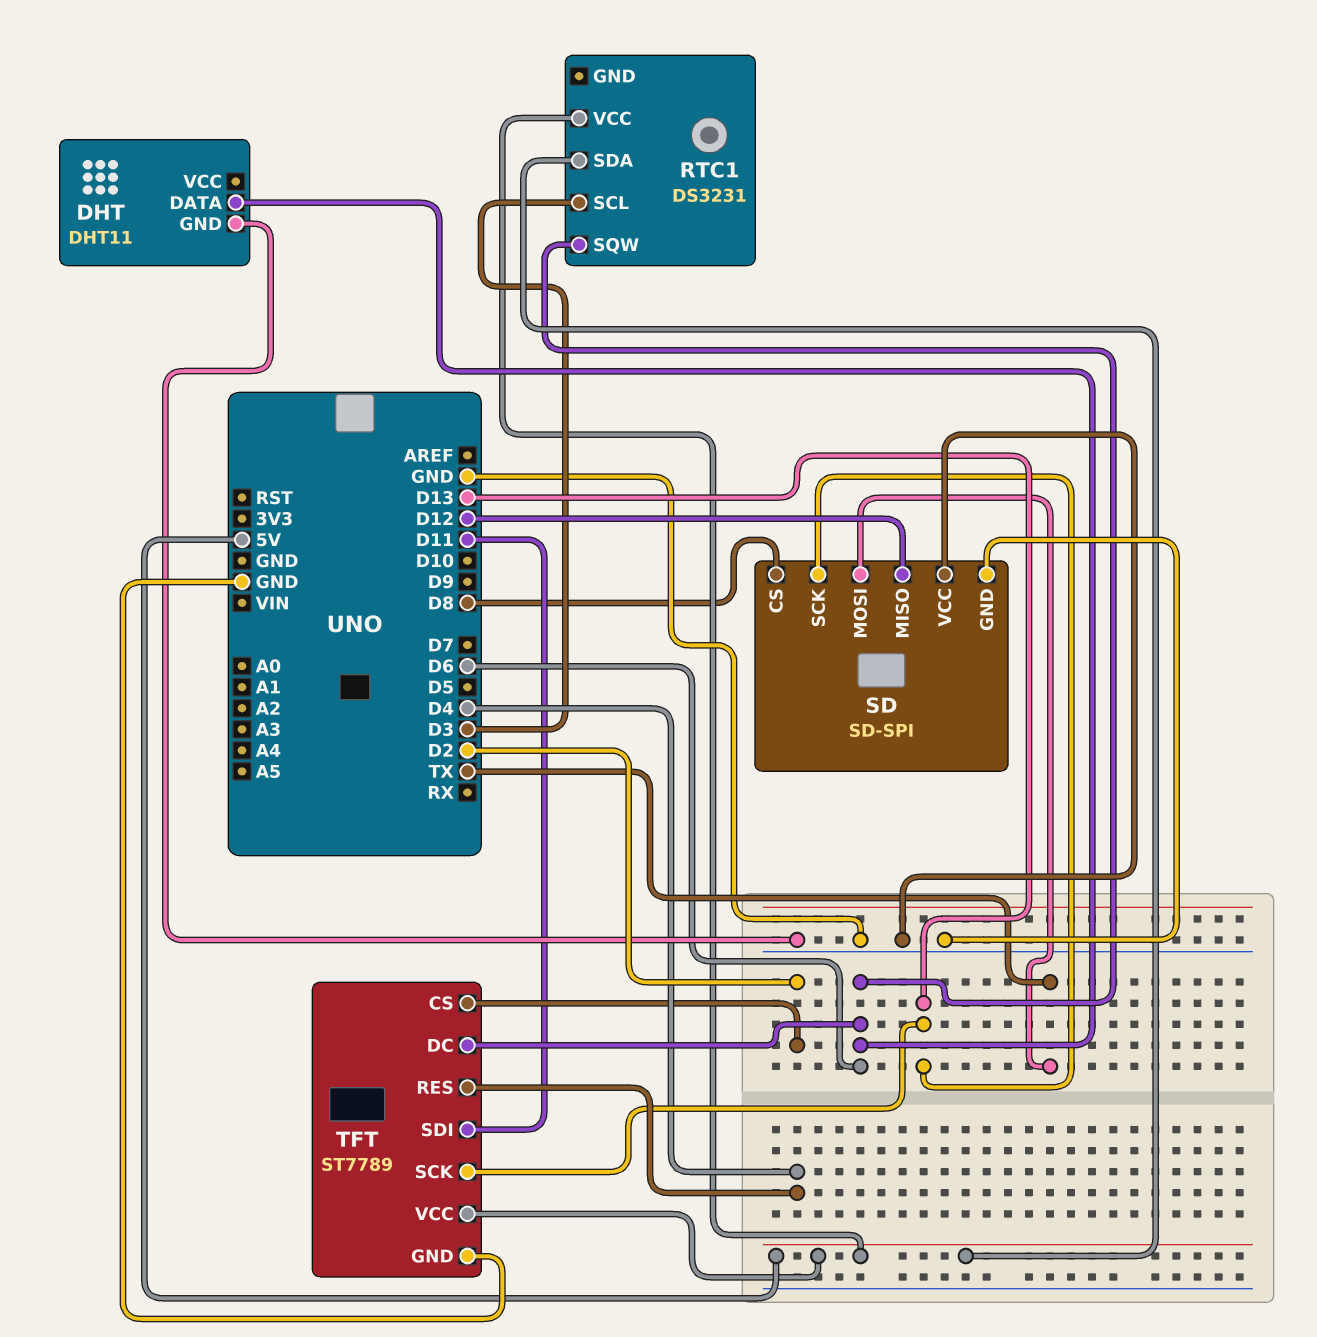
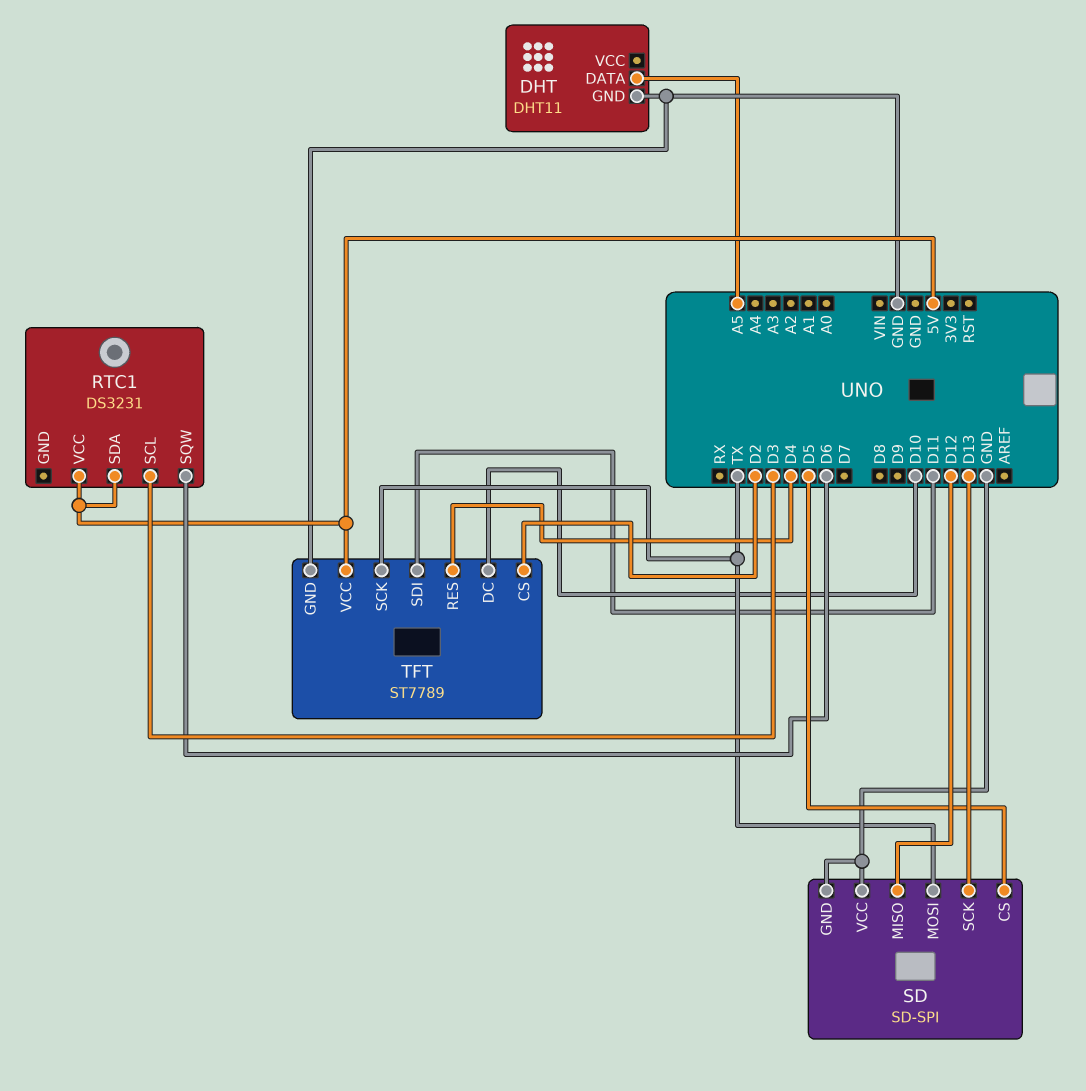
DHT pin DATA: D6 -> A5
SD pin CS: D8 -> D5
TFT pin DC: D6 -> D10
TFT pin SCK: D13 -> TX

